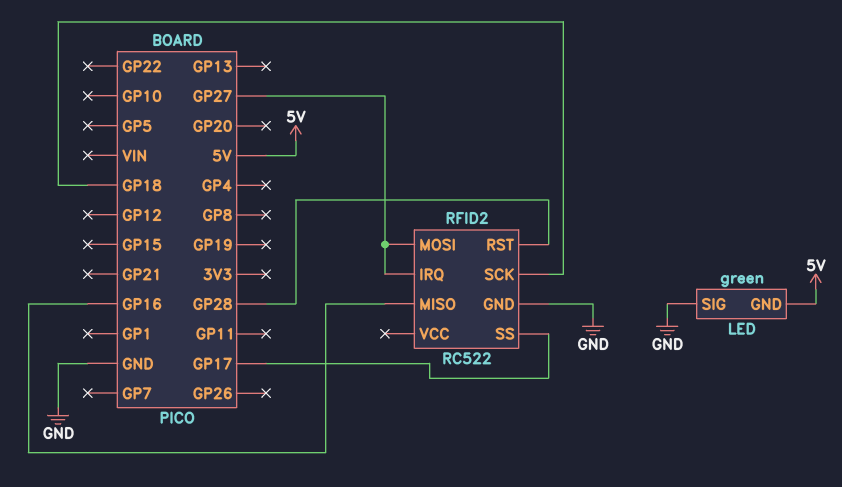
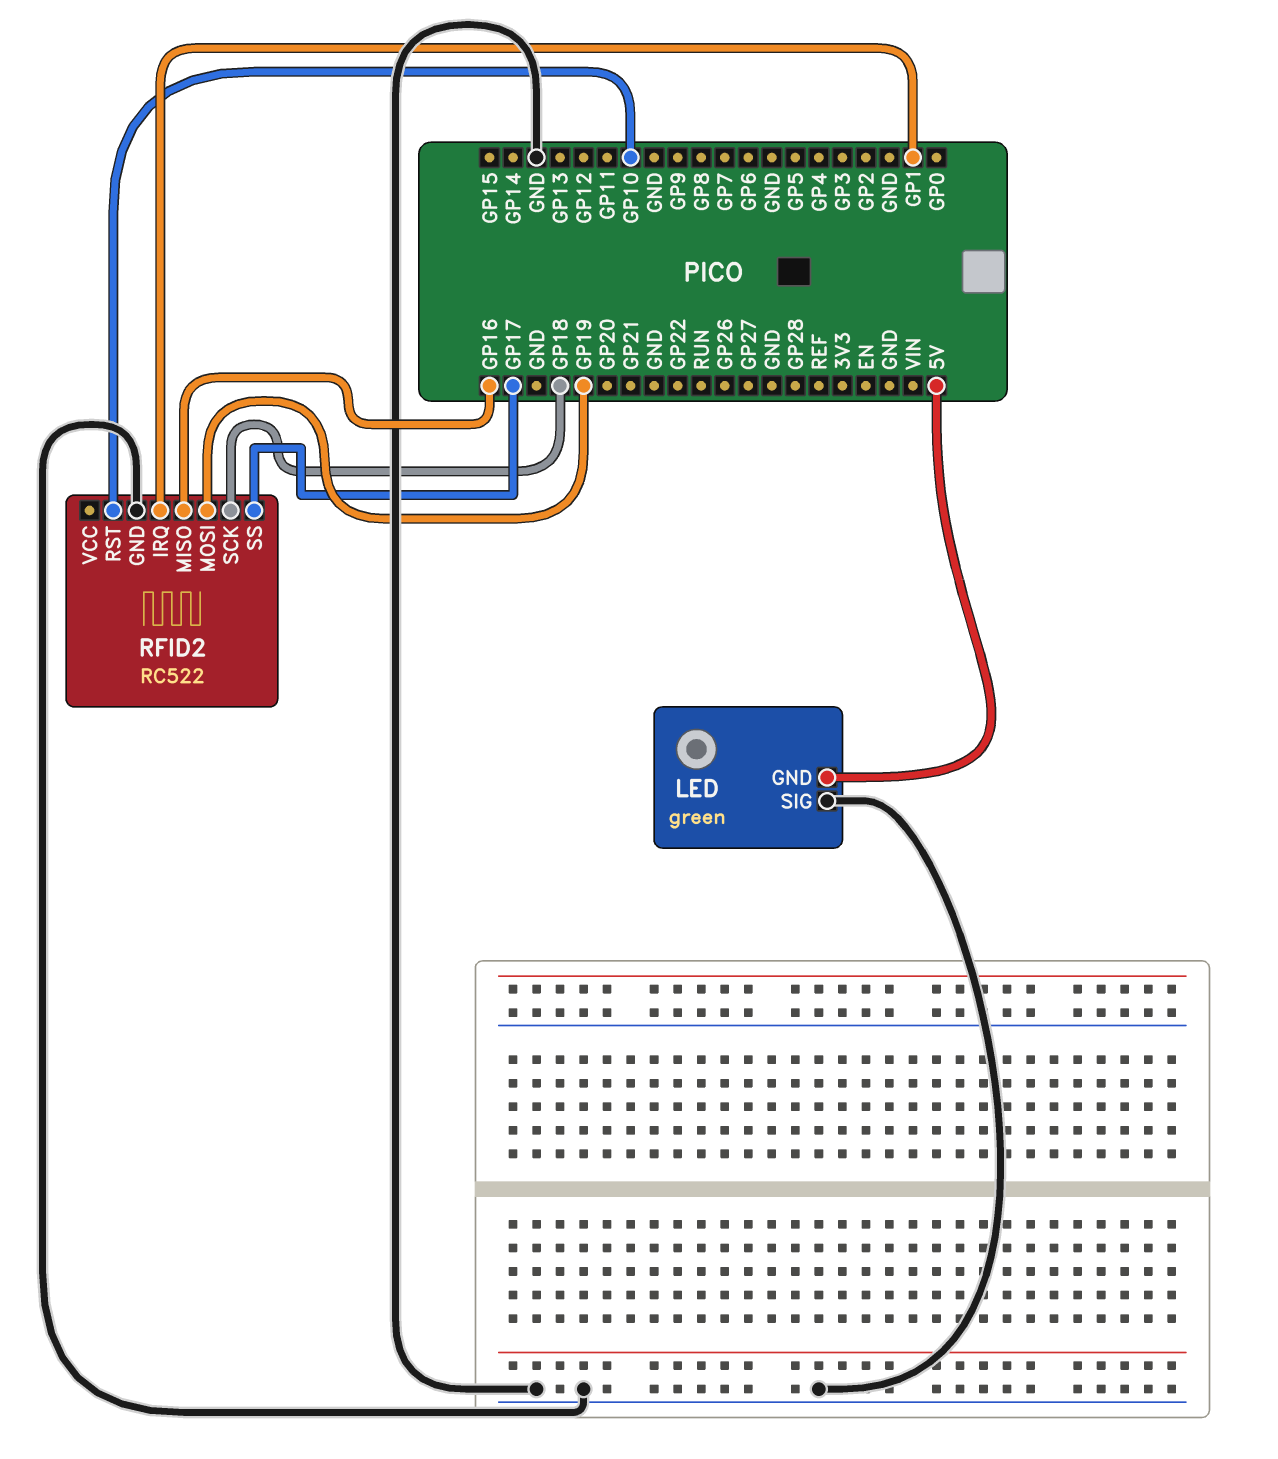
RFID2 pin IRQ: GP27 -> GP1
RFID2 pin MOSI: GP27 -> GP19
RFID2 pin RST: GP28 -> GP10

